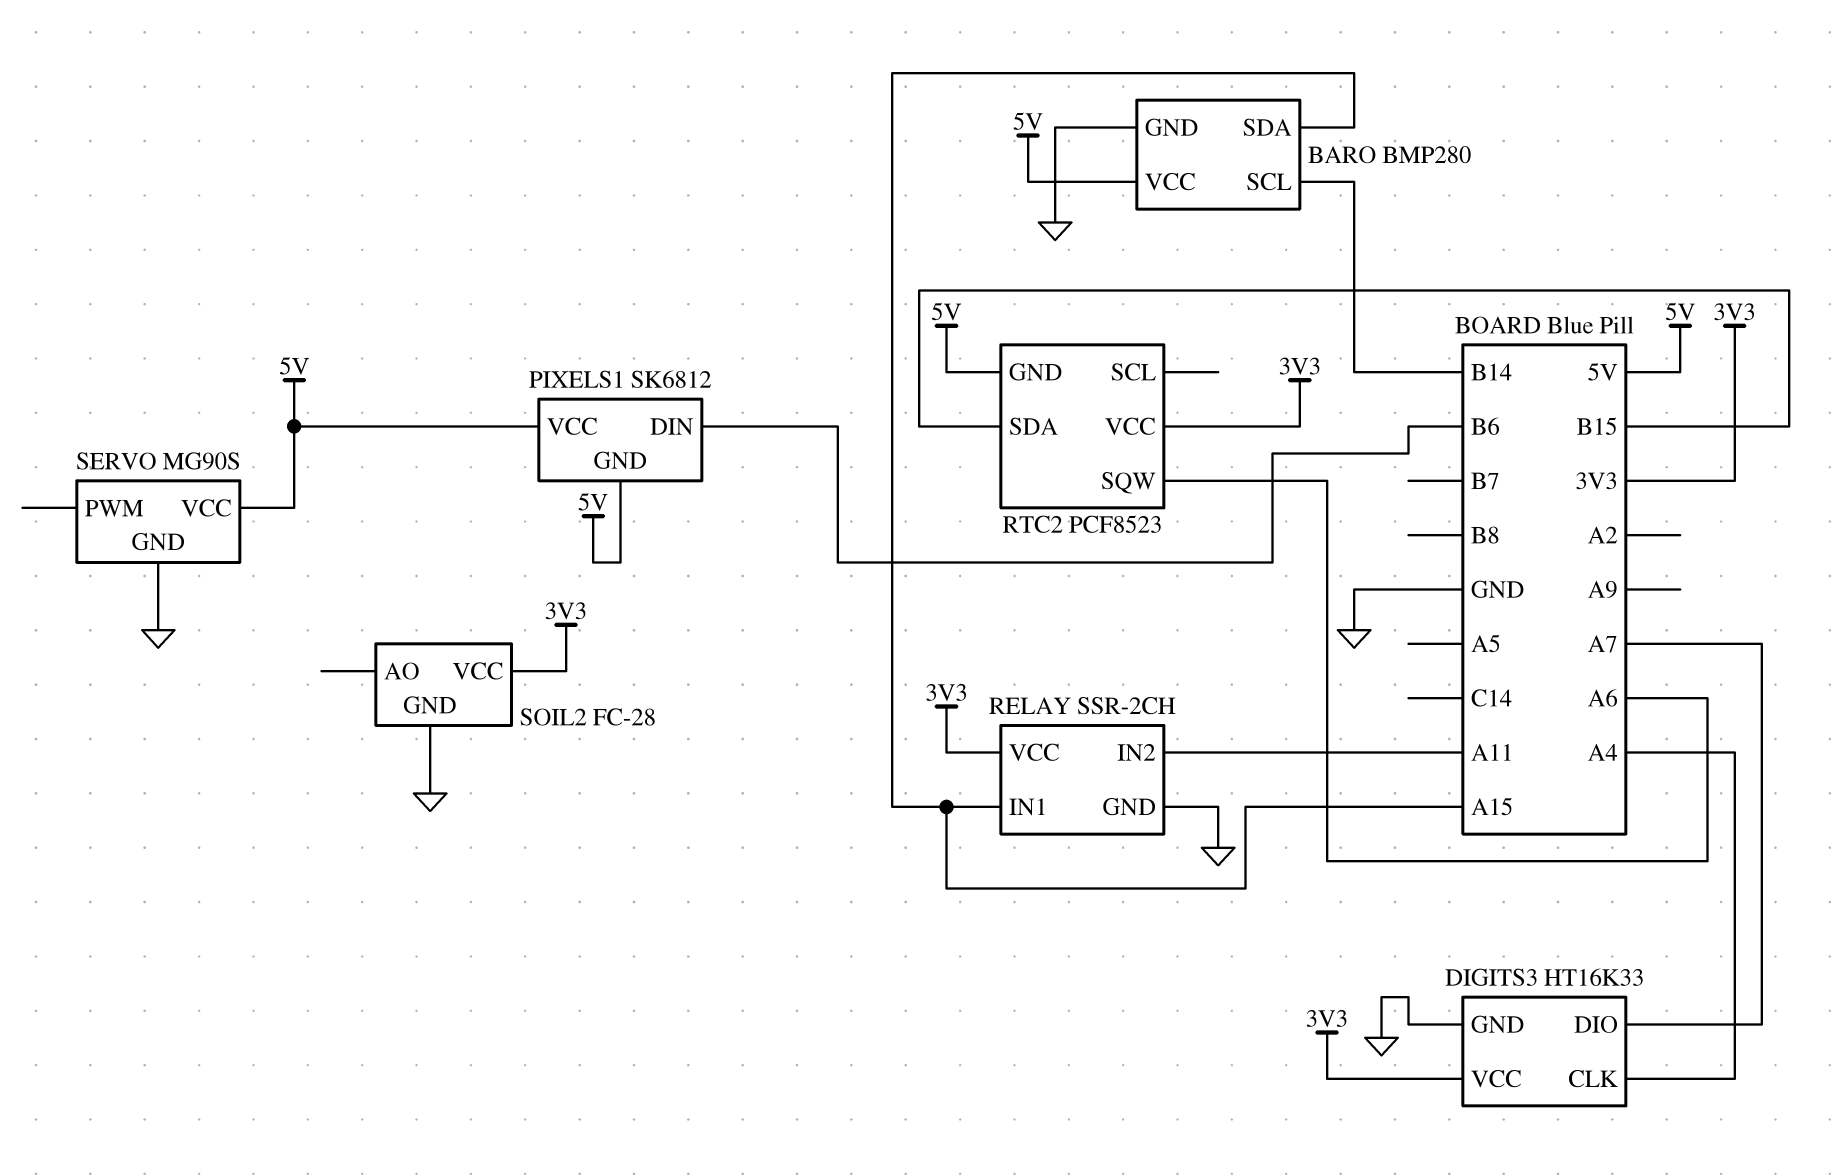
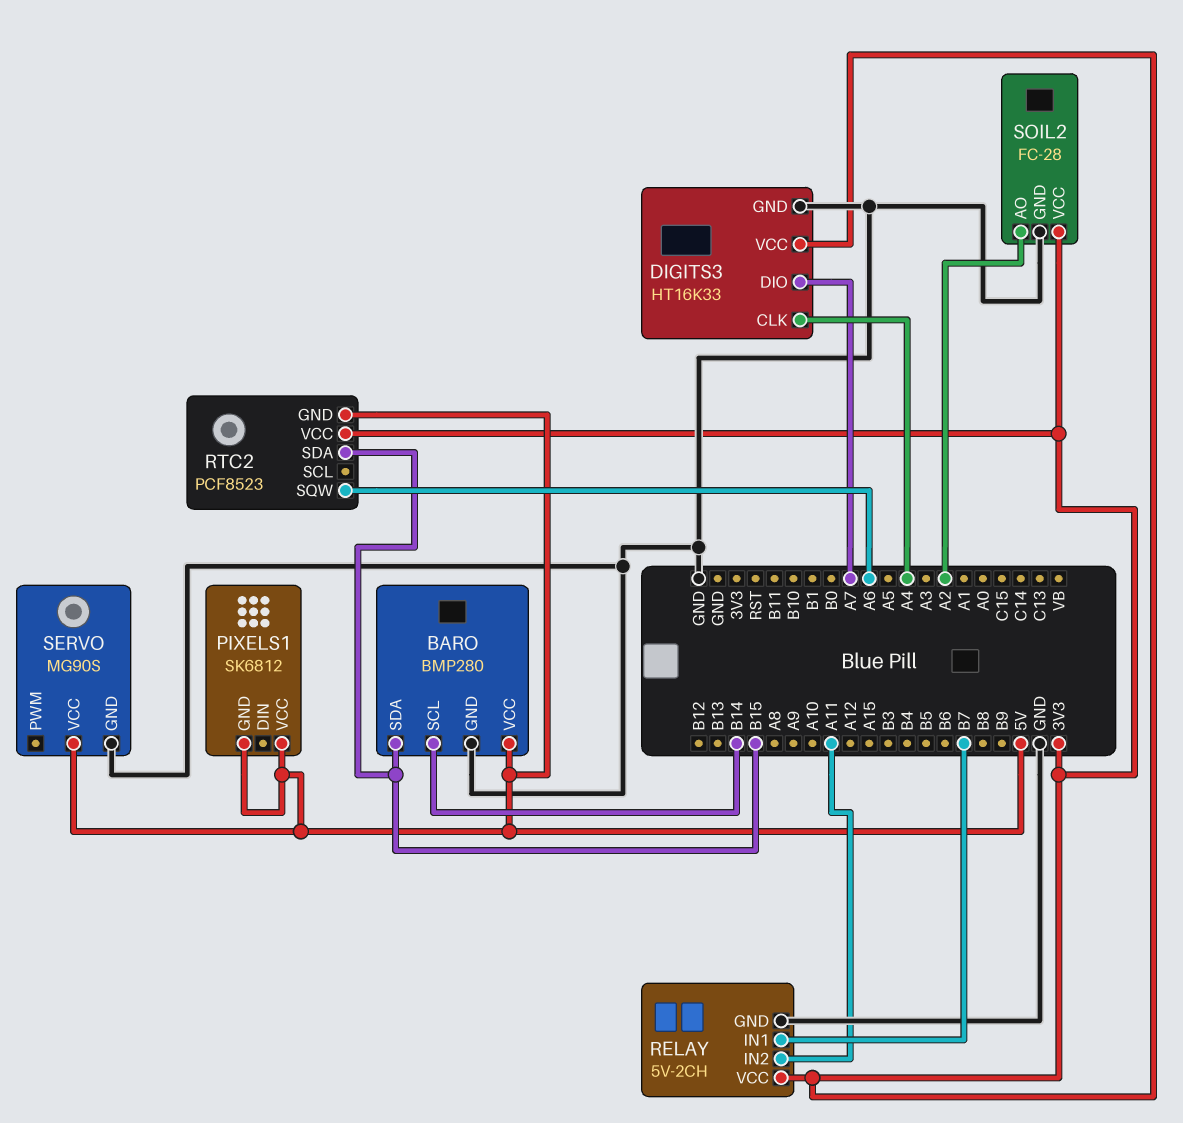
BARO pin SDA: A15 -> B15
PIXELS1 pin DIN: B6 -> none
RELAY: SSR-2CH -> 5V-2CH
RELAY pin IN1: A15 -> B7
SOIL2 pin AO: none -> A2

